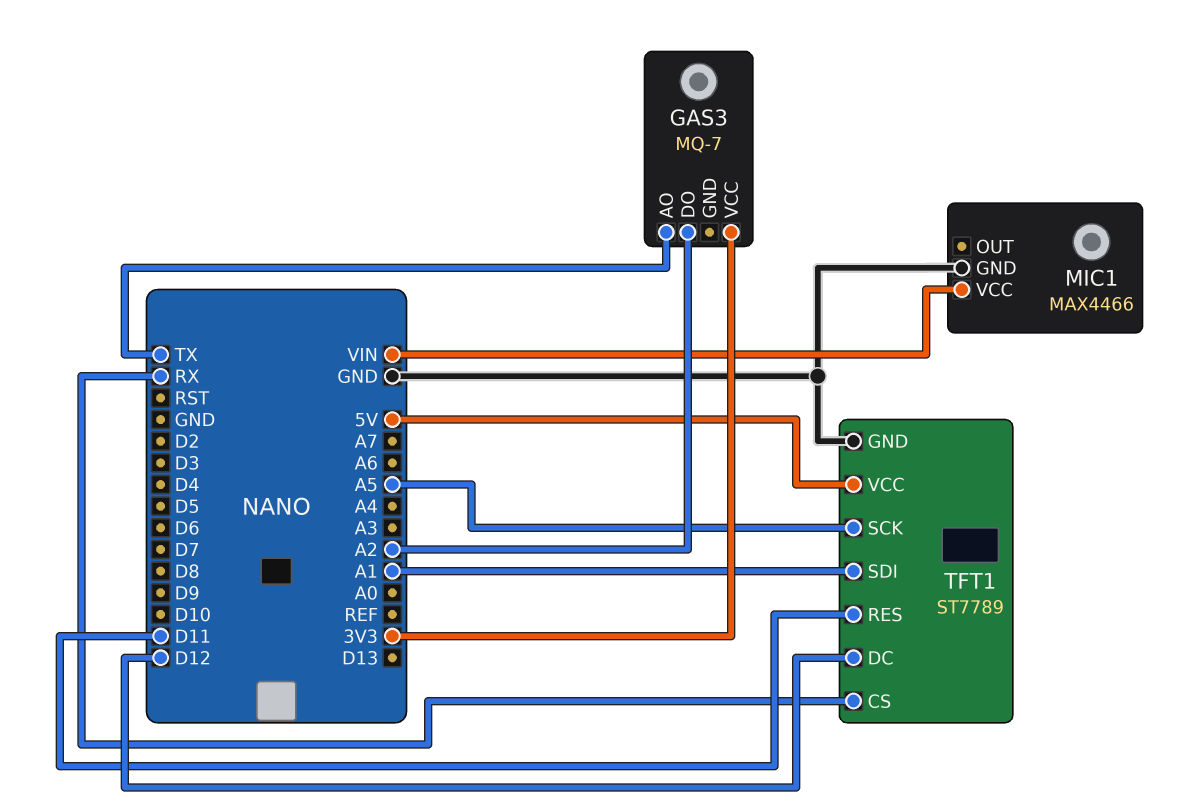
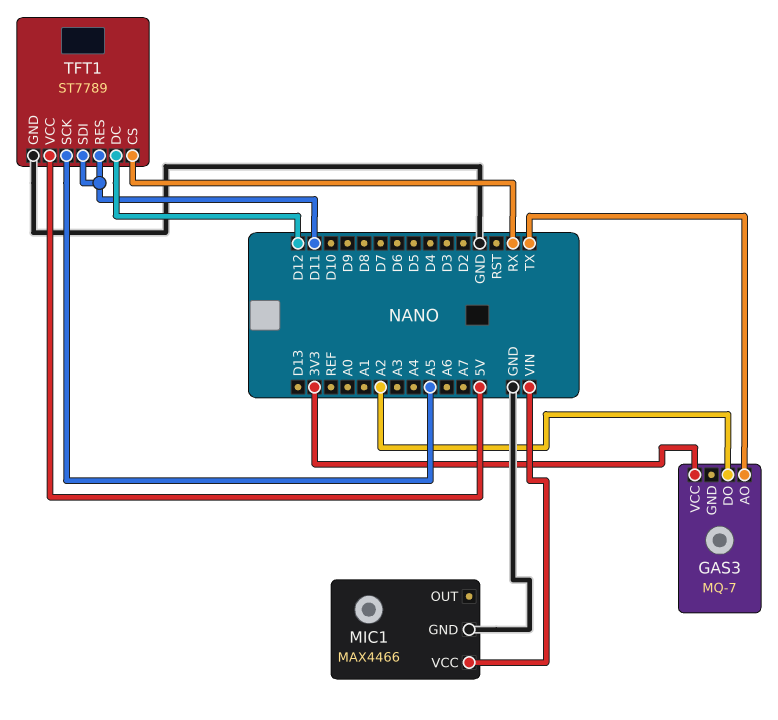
TFT1 pin SDI: A1 -> D11

